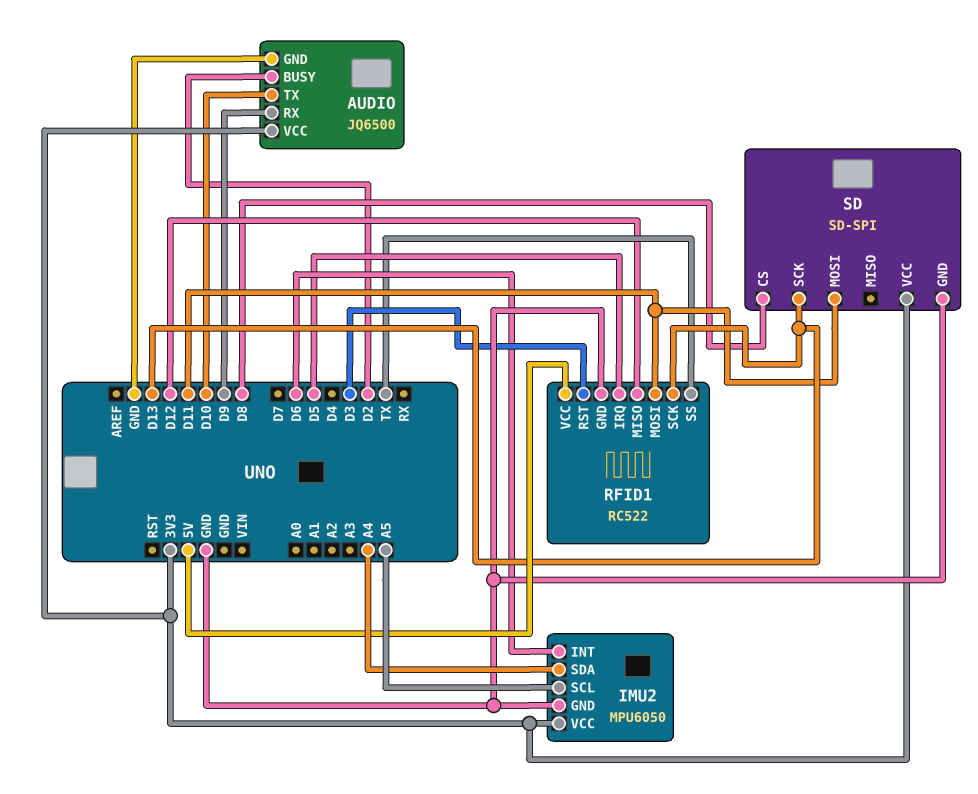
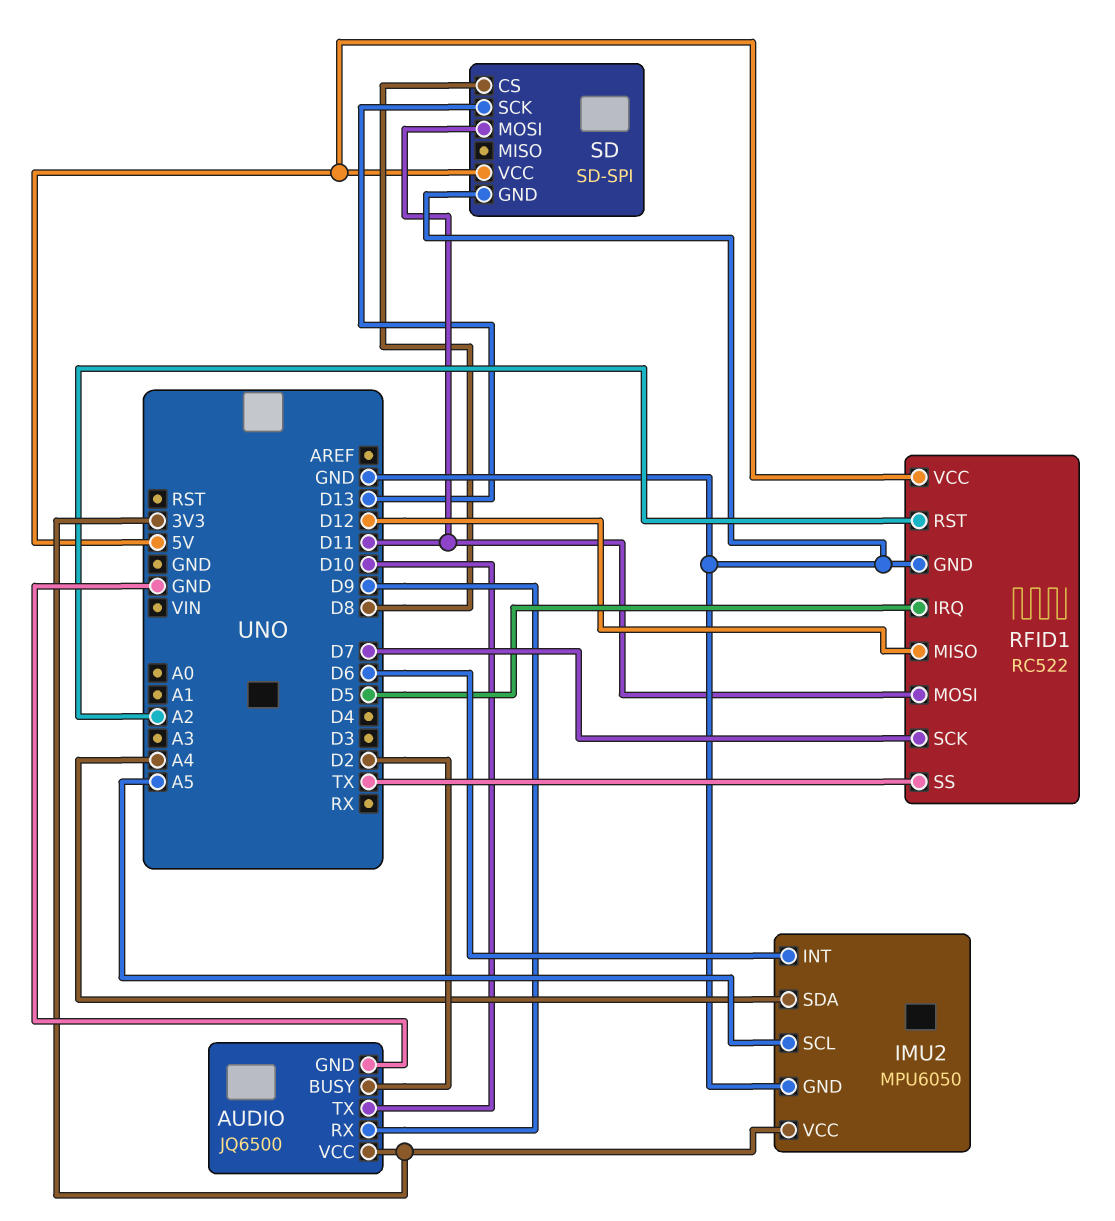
RFID1 pin RST: D3 -> A2
RFID1 pin SCK: D13 -> D7
SD pin VCC: 3V3 -> 5V

